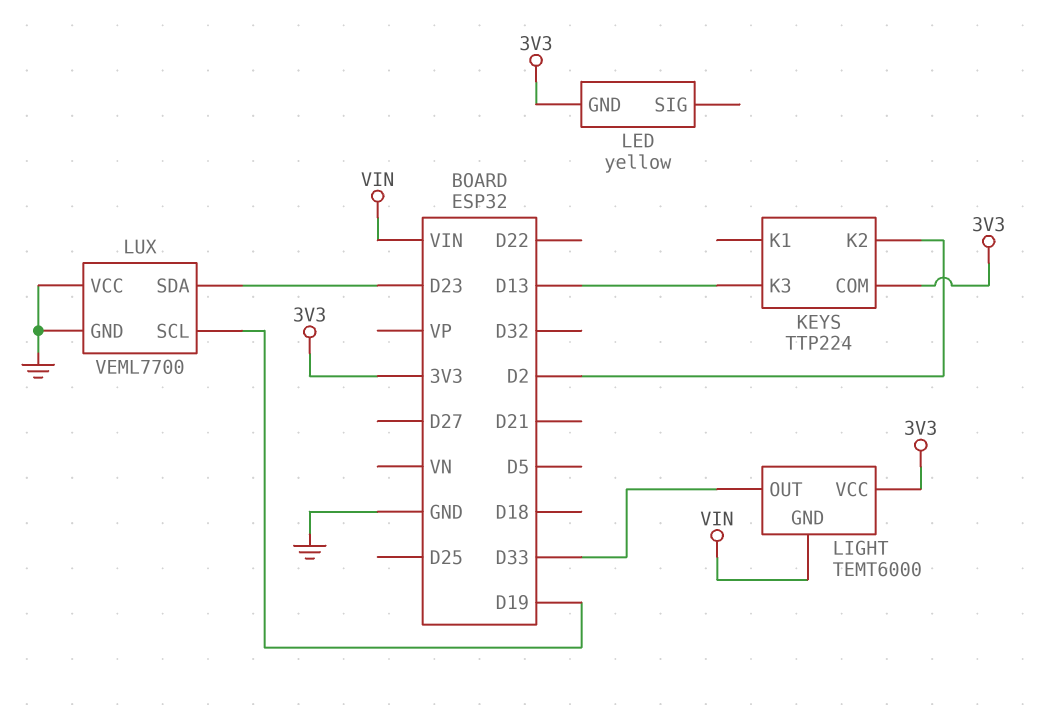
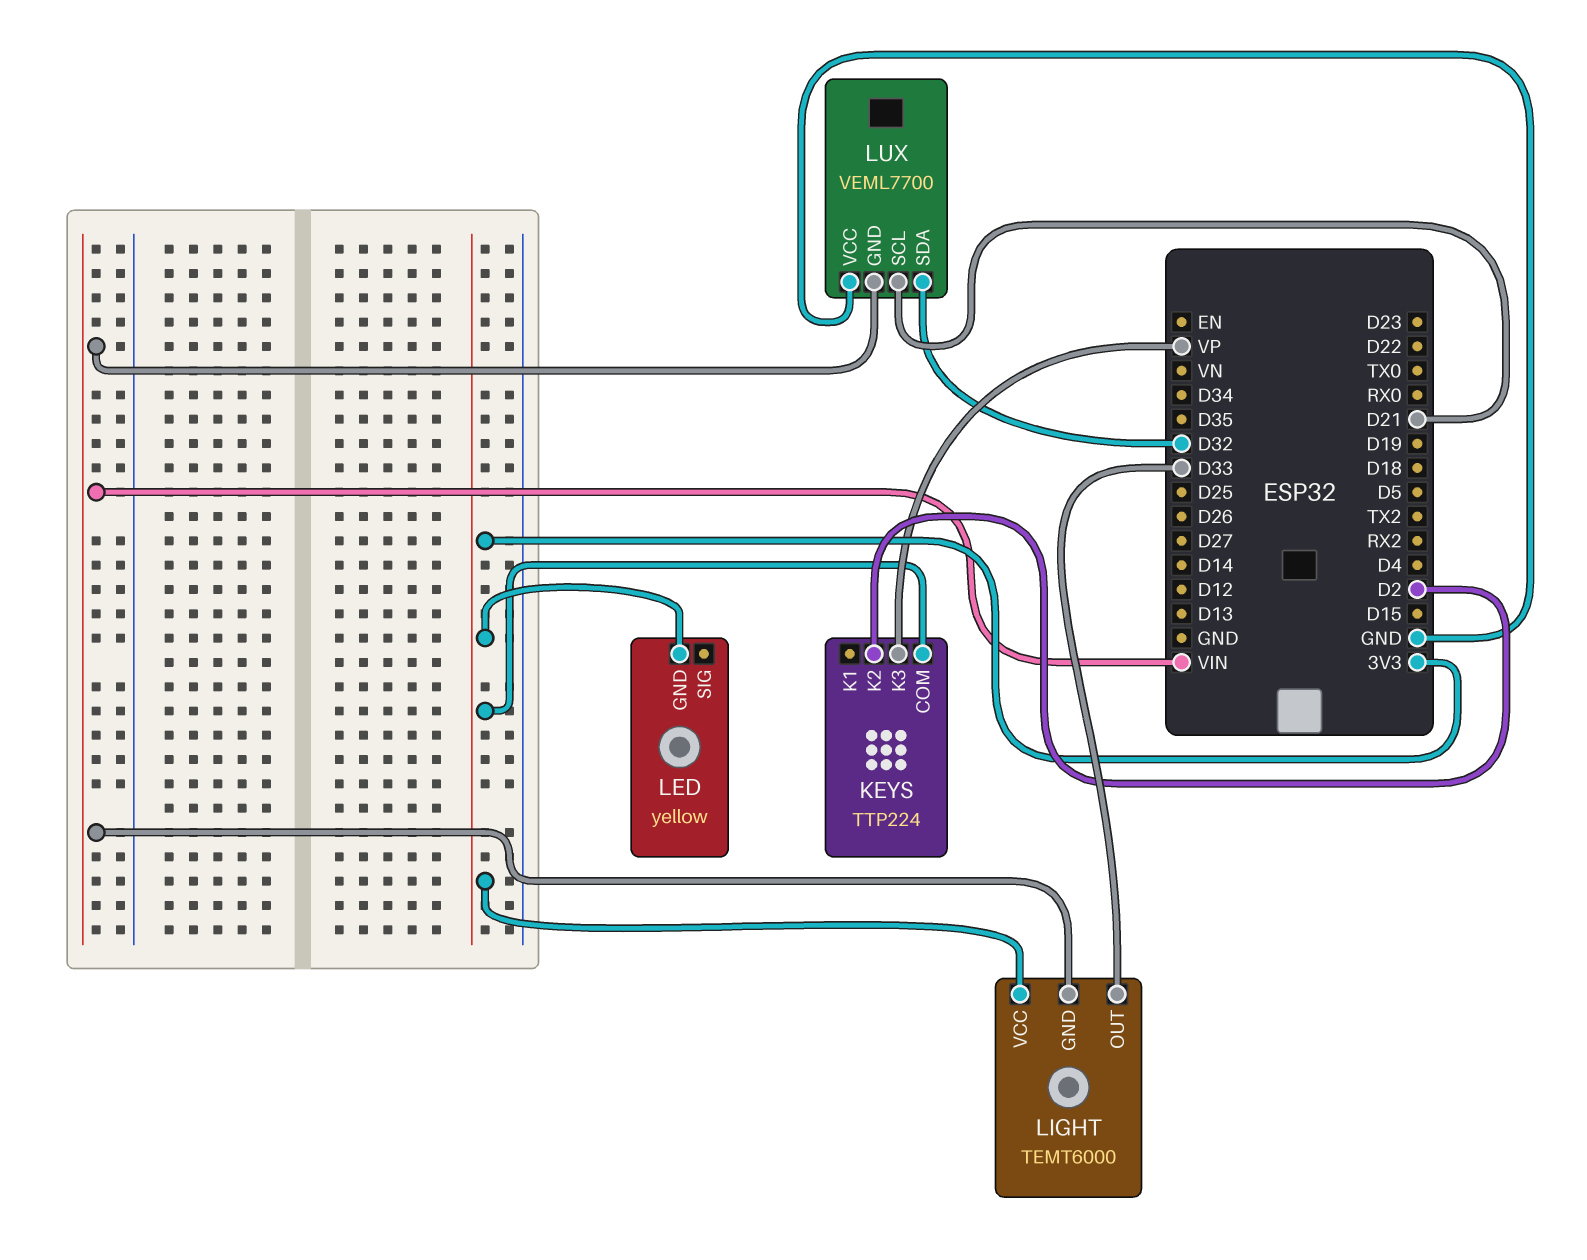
KEYS pin K3: D13 -> VP
LUX pin GND: GND -> VIN
LUX pin SCL: D19 -> D21
LUX pin SDA: D23 -> D32

